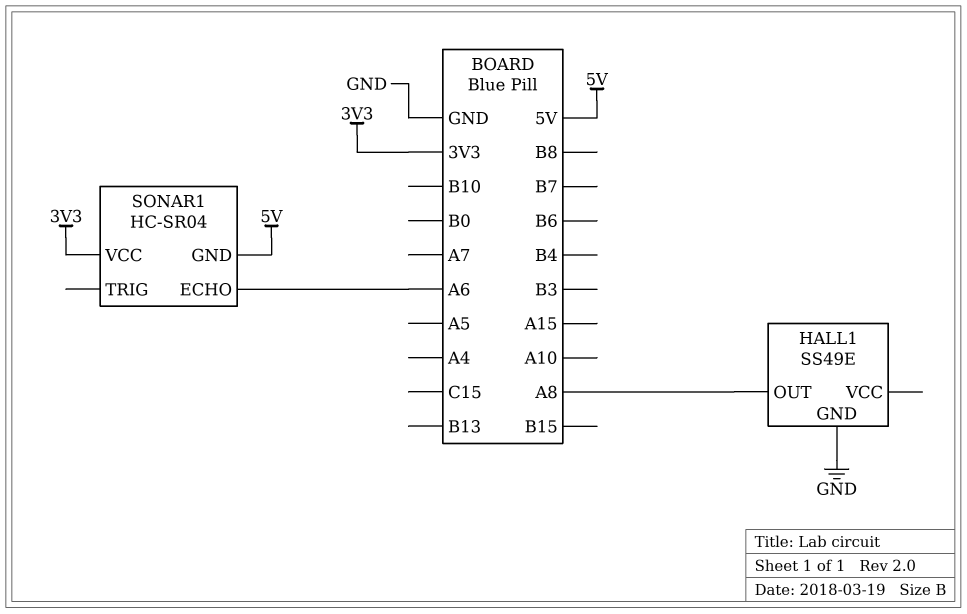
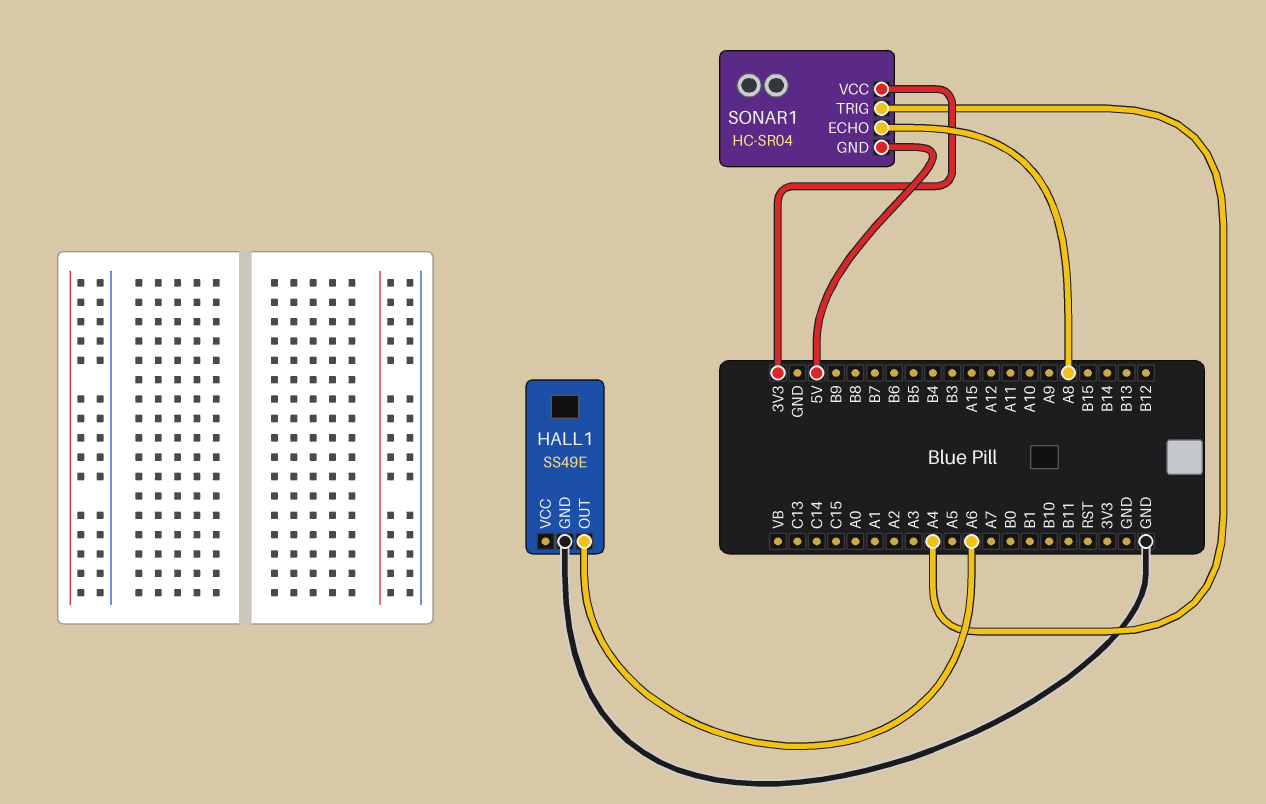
HALL1 pin OUT: A8 -> A6
SONAR1 pin ECHO: A6 -> A8
SONAR1 pin TRIG: none -> A4

